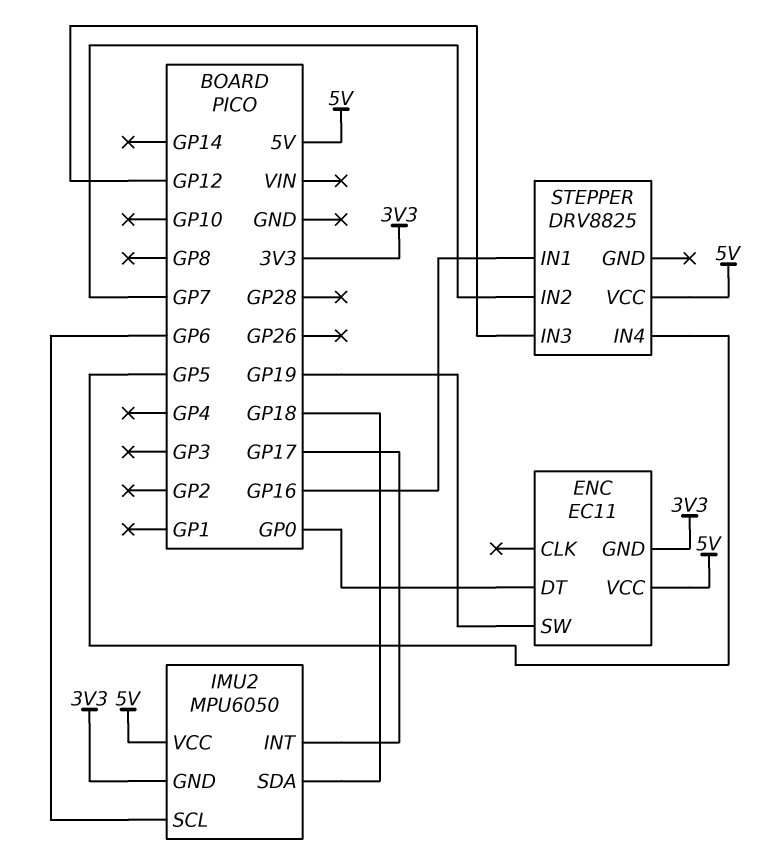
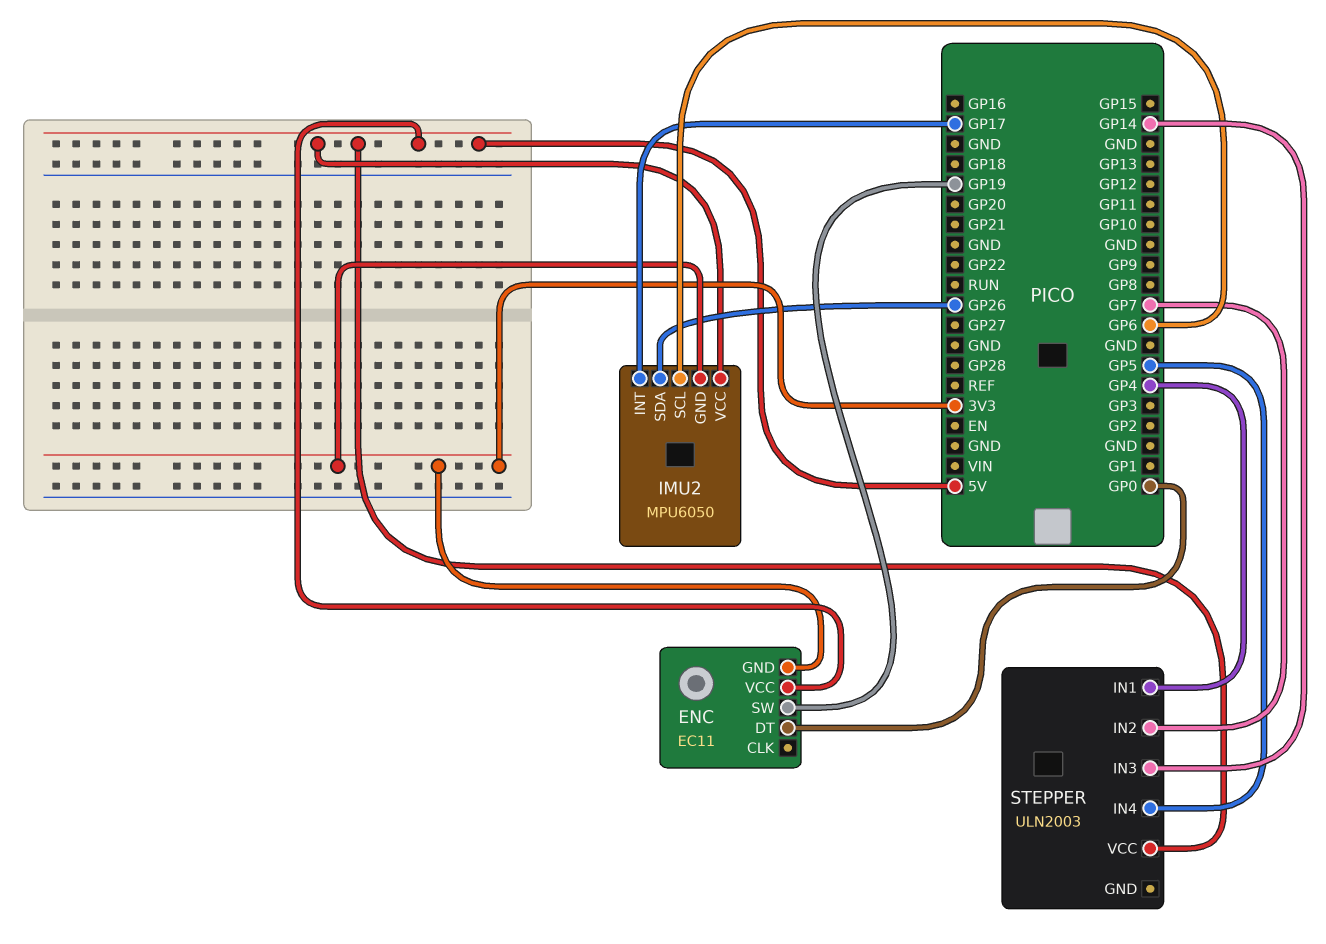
IMU2 pin SDA: GP18 -> GP26
STEPPER: DRV8825 -> ULN2003
STEPPER pin IN1: GP16 -> GP4
STEPPER pin IN3: GP12 -> GP14

